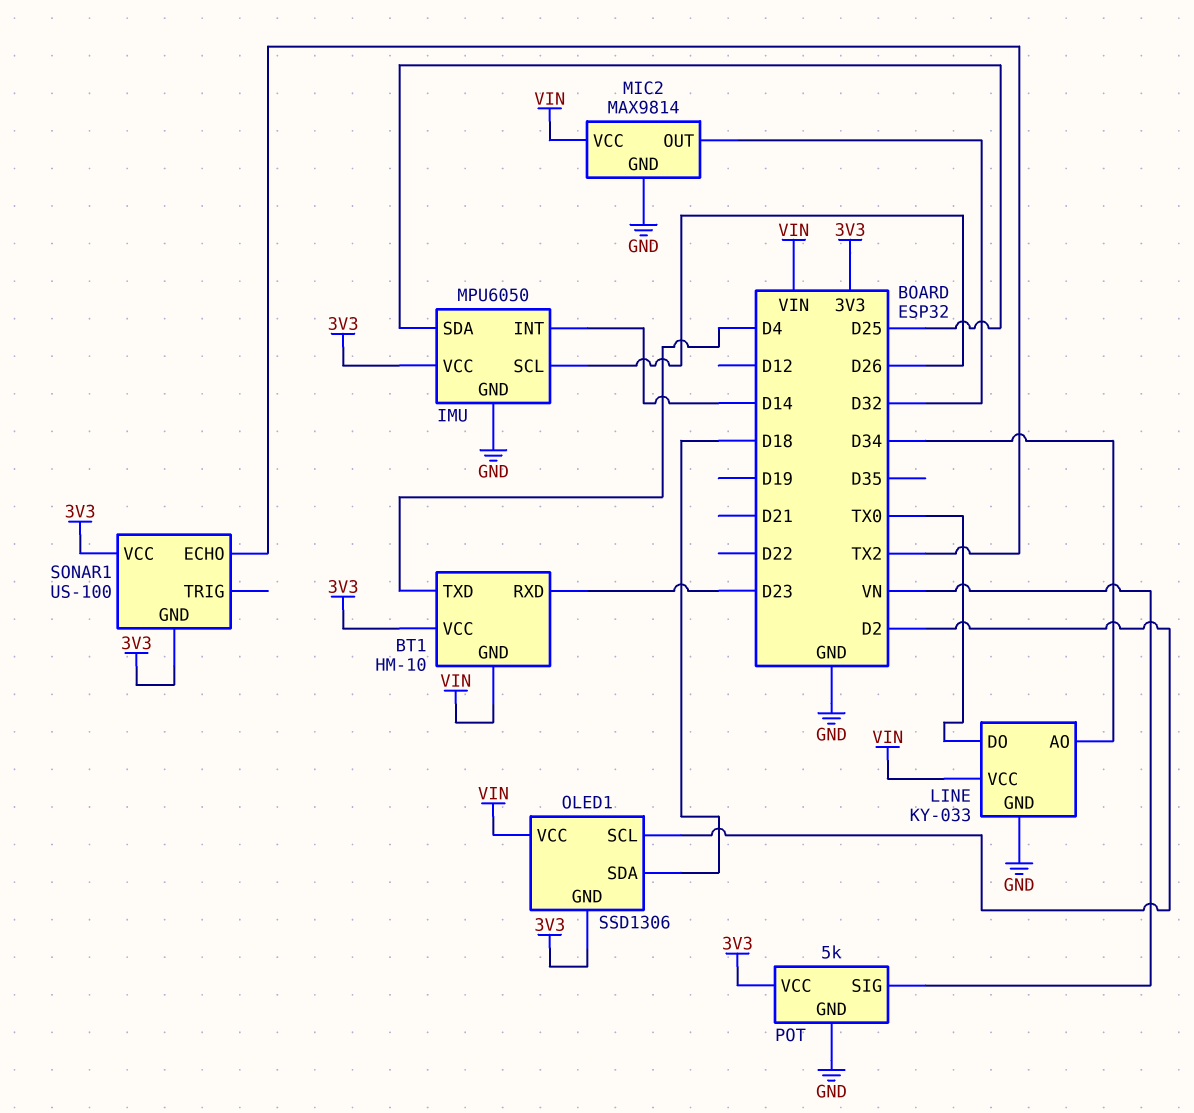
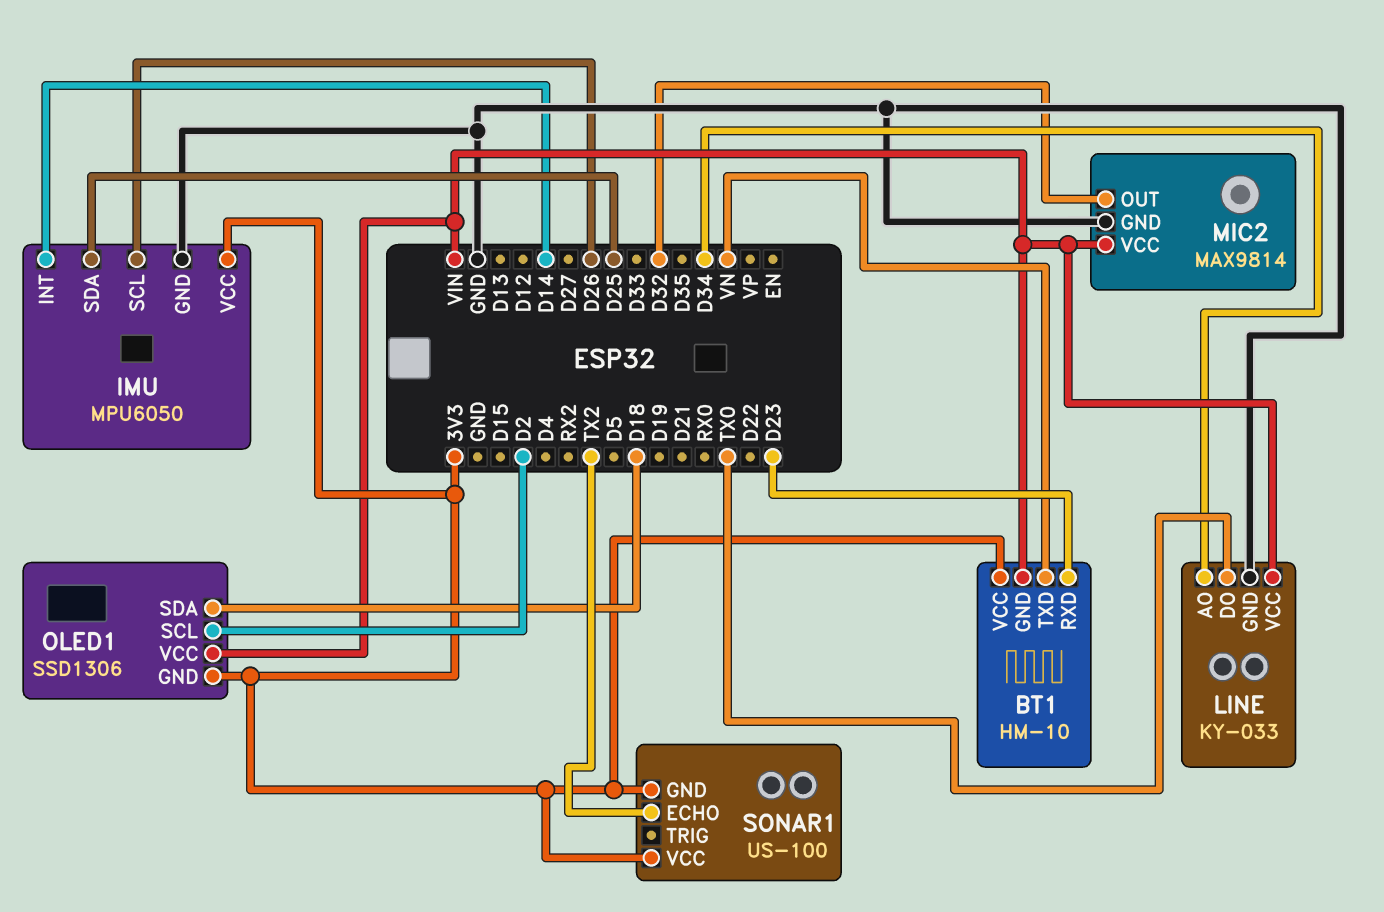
BT1 pin TXD: D4 -> VN
POT: 5k -> none
POT pin GND: GND -> none
POT pin SIG: VN -> none
POT pin VCC: 3V3 -> none

